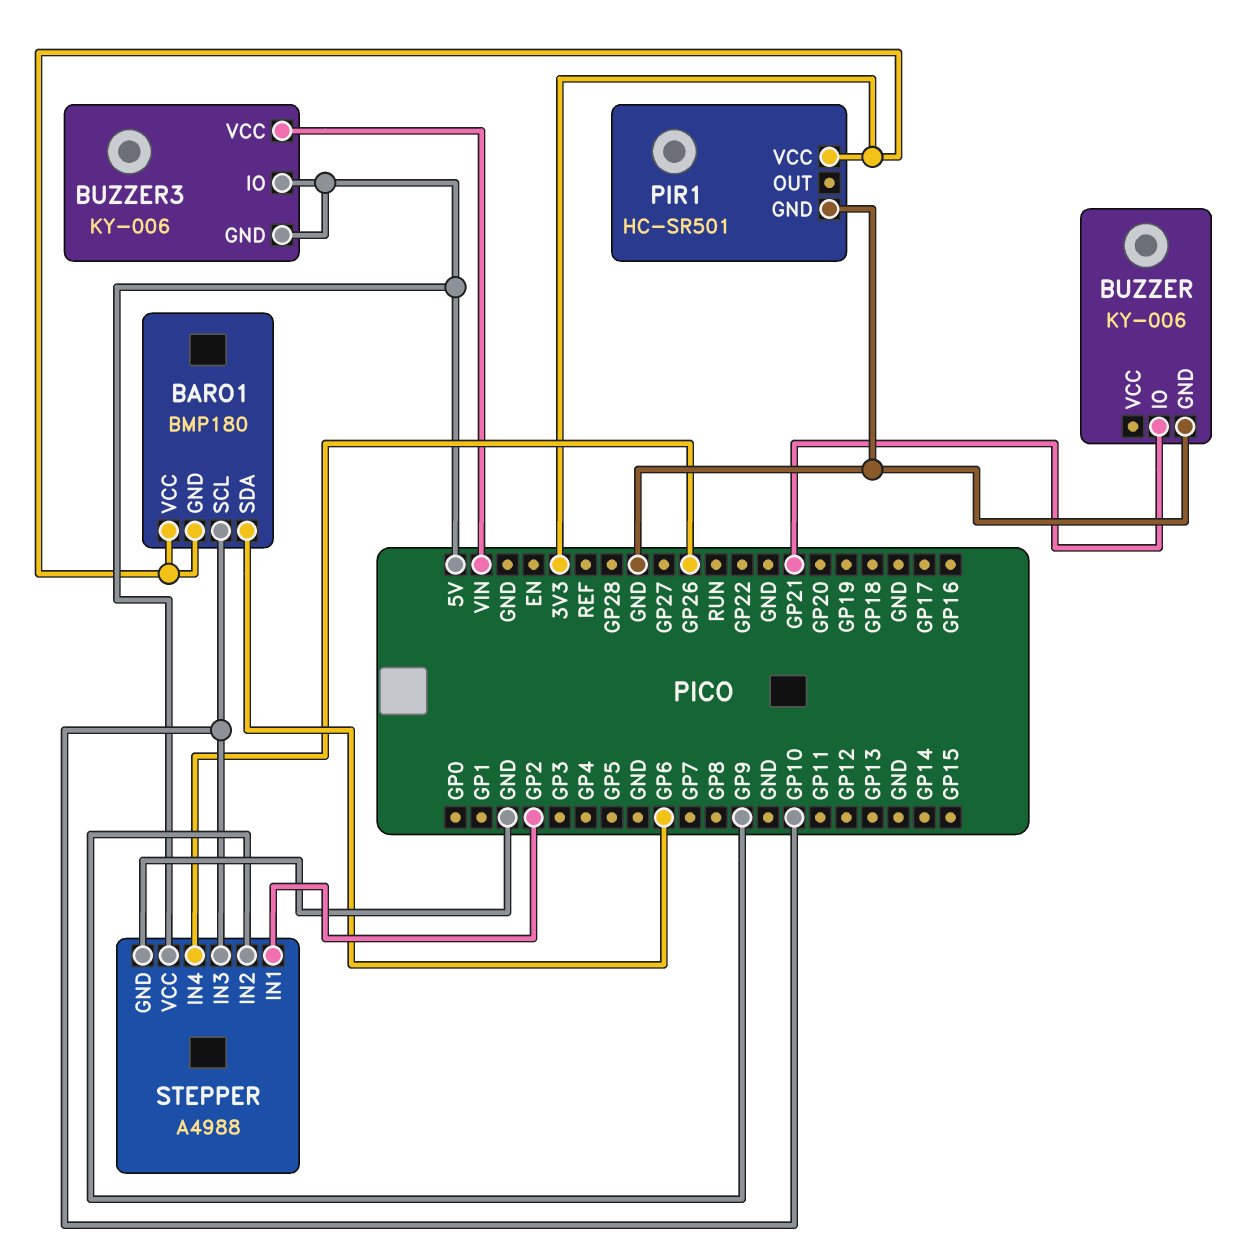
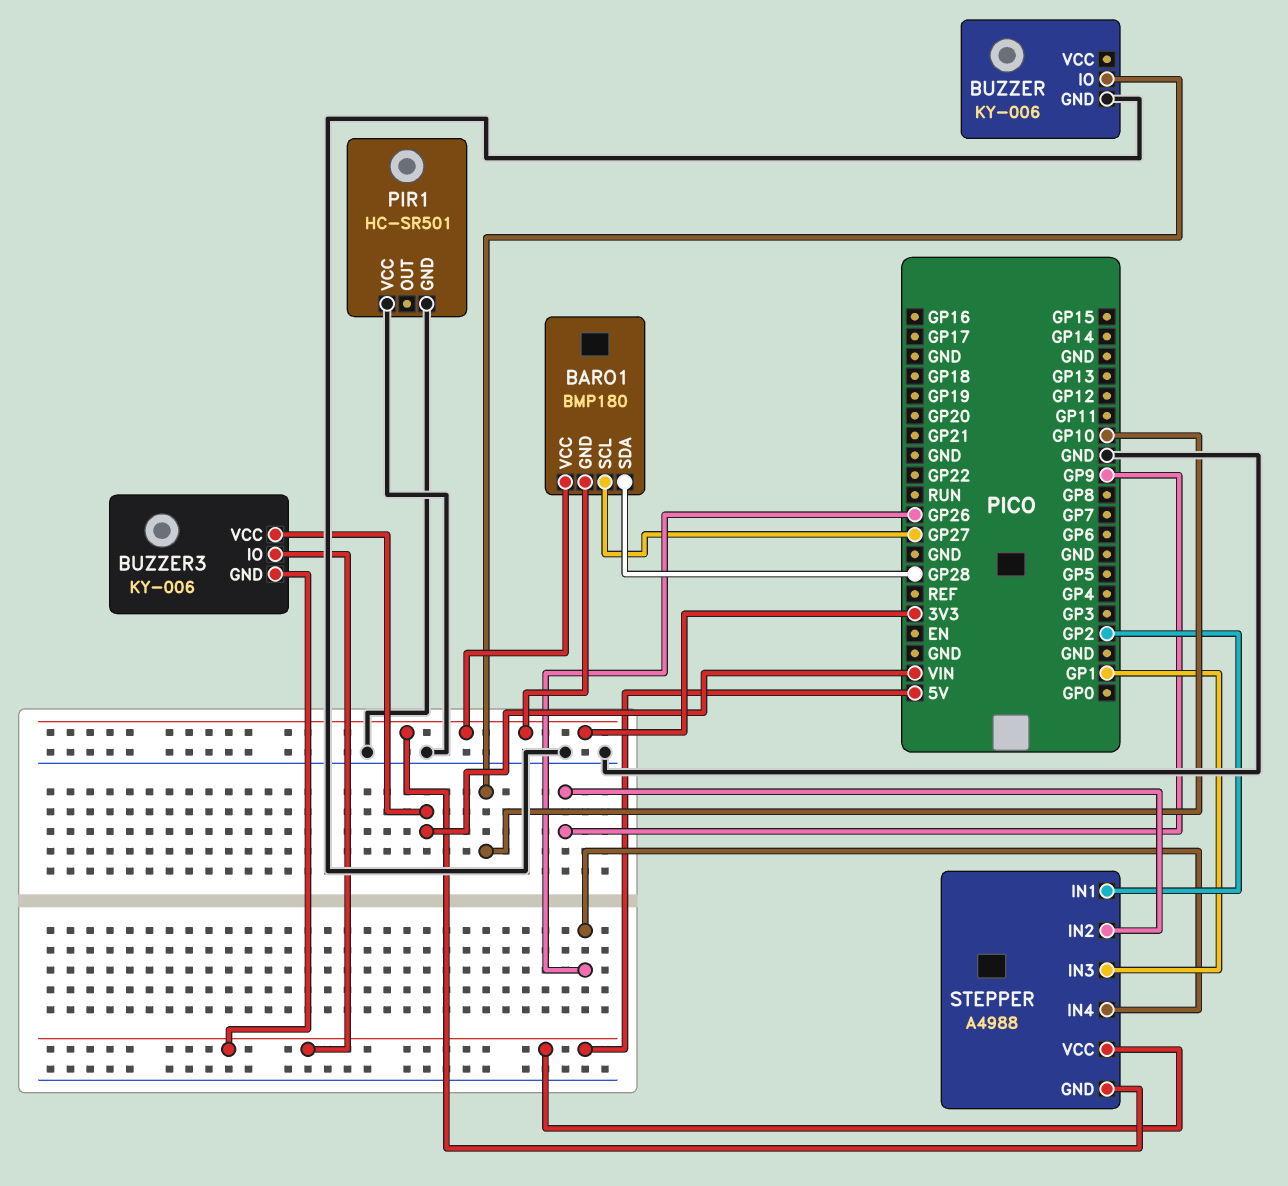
BARO1 pin SCL: GP10 -> GP27
BARO1 pin SDA: GP6 -> GP28
BUZZER pin IO: GP21 -> GP10
PIR1 pin VCC: 3V3 -> GND
STEPPER pin GND: GND -> 3V3
STEPPER pin IN3: GP10 -> GP1

